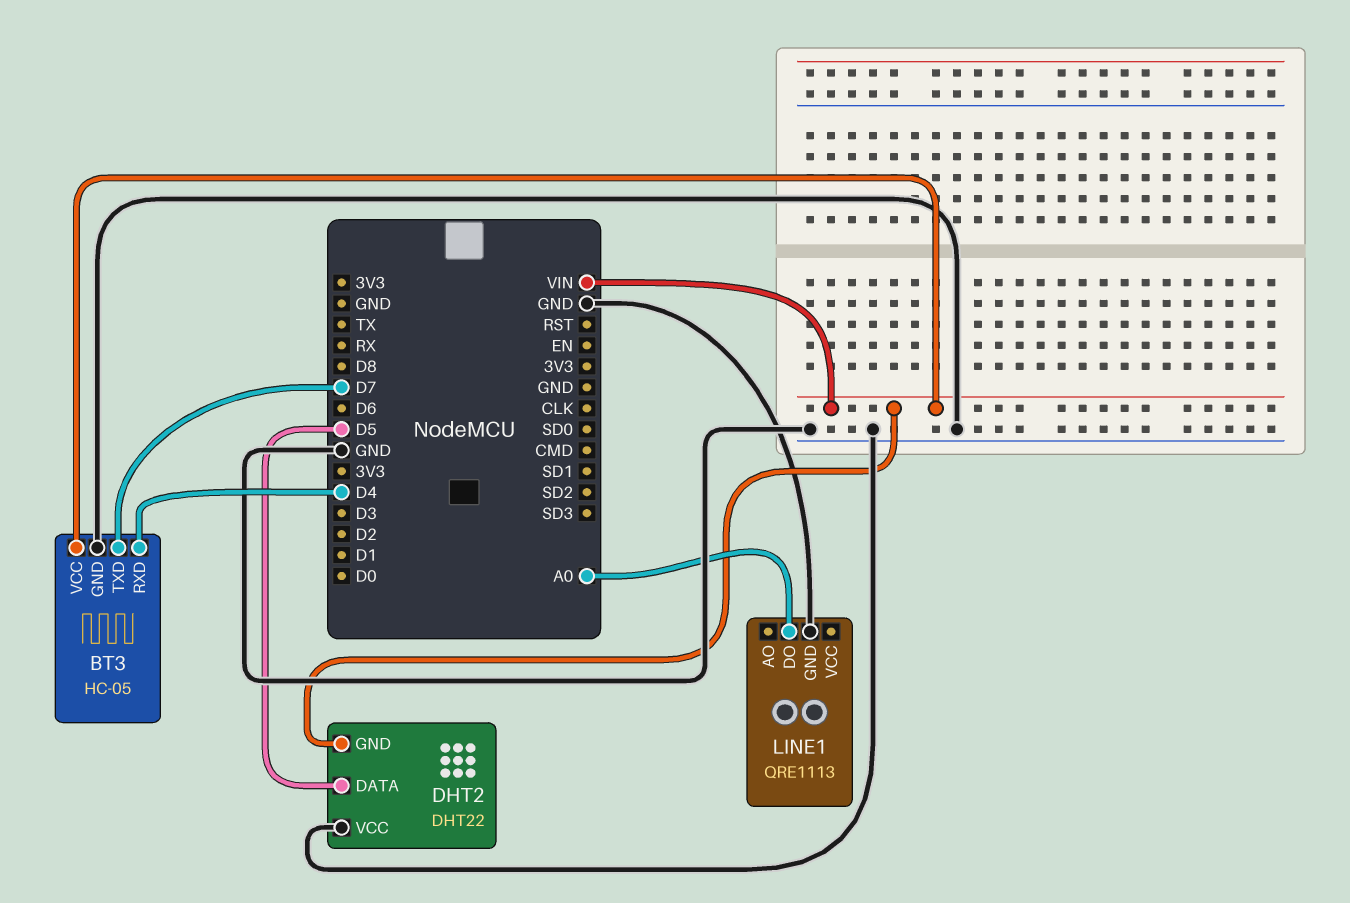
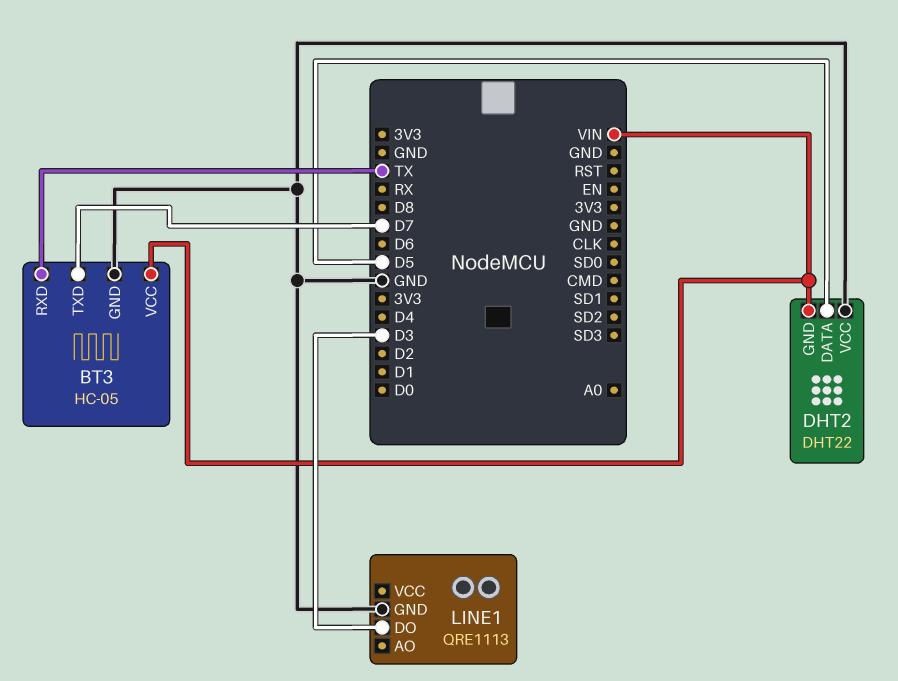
BT3 pin RXD: D4 -> TX
LINE1 pin DO: A0 -> D3

